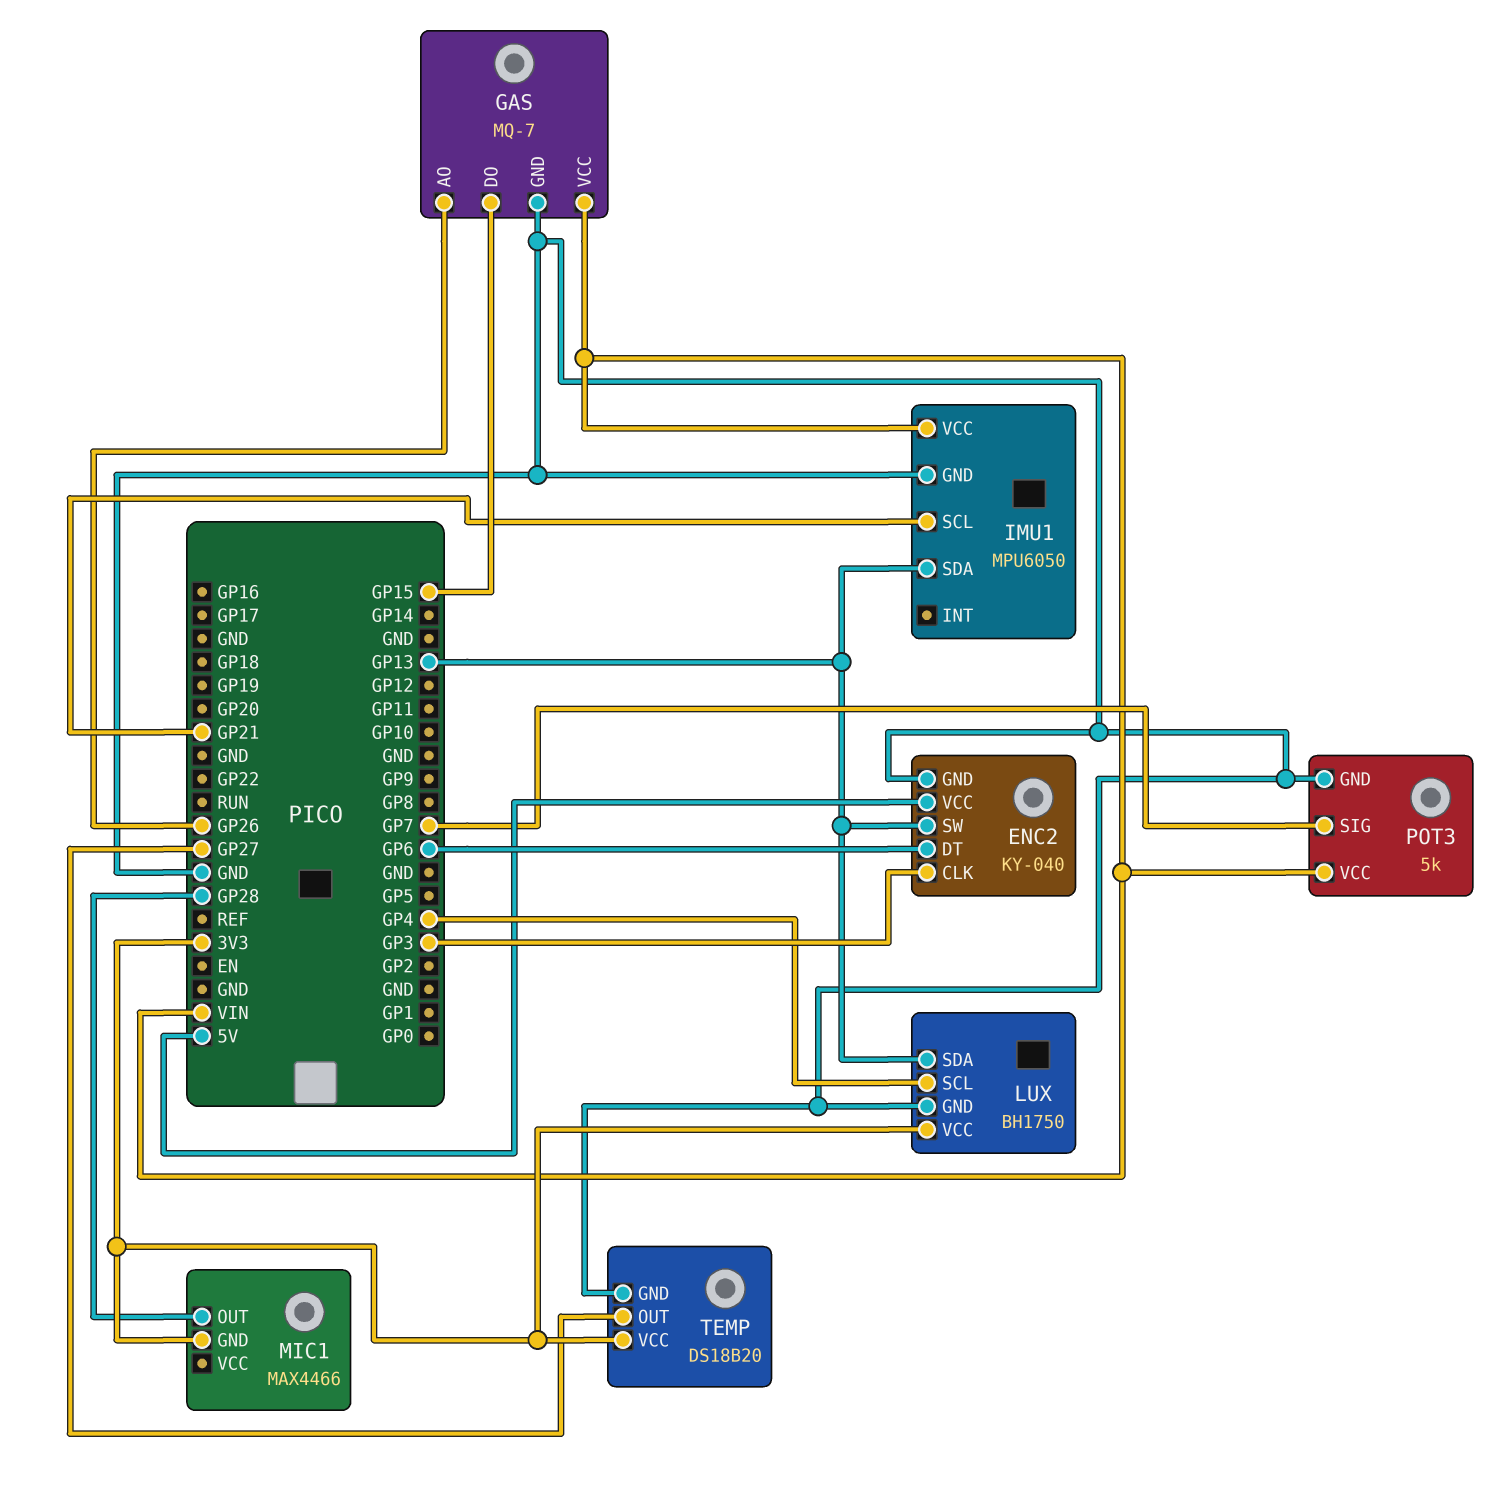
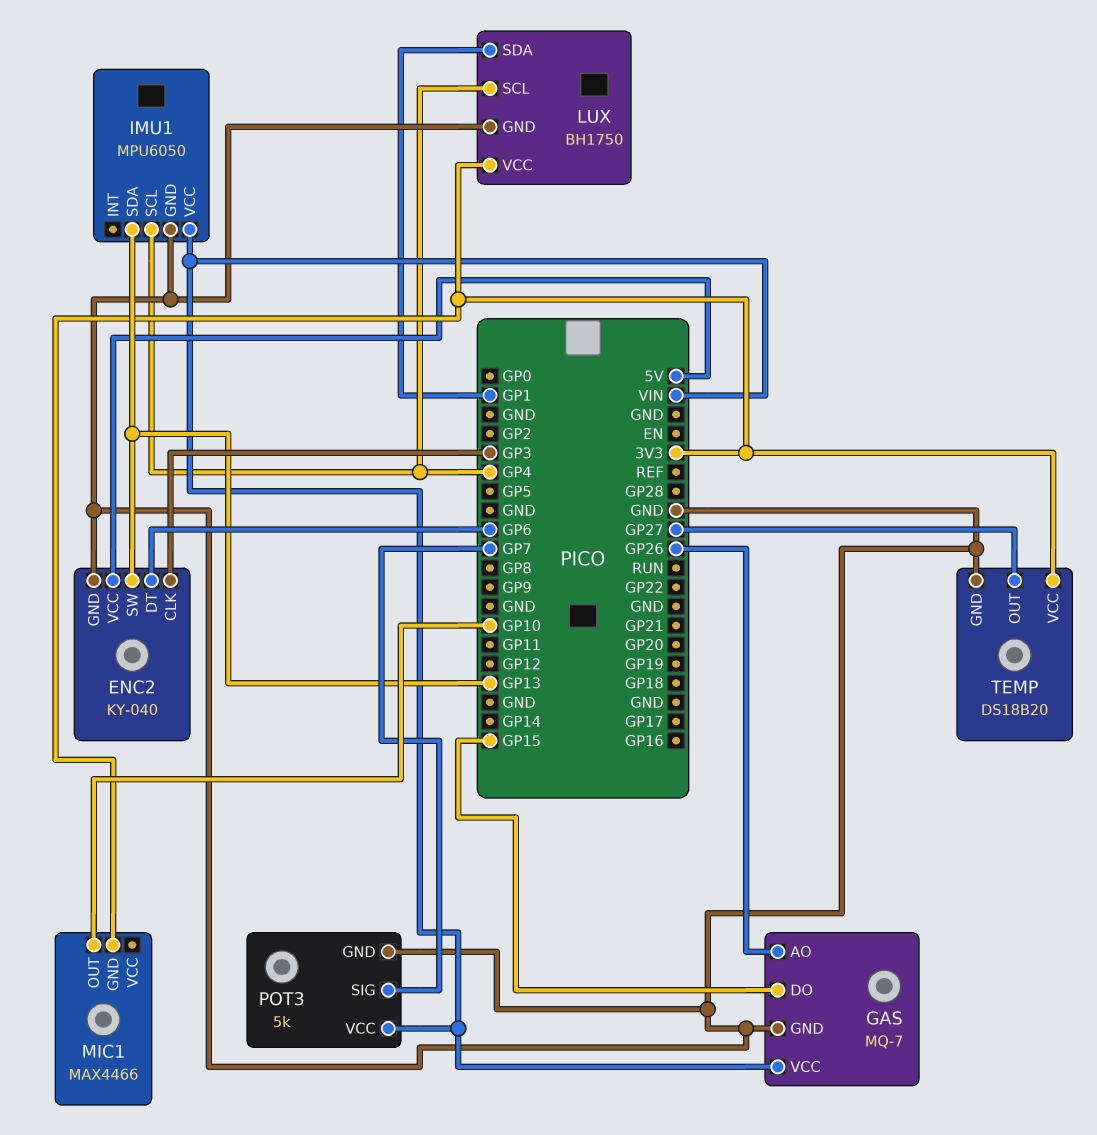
IMU1 pin SCL: GP21 -> GP4
LUX pin SDA: GP13 -> GP1
MIC1 pin OUT: GP28 -> GP10

